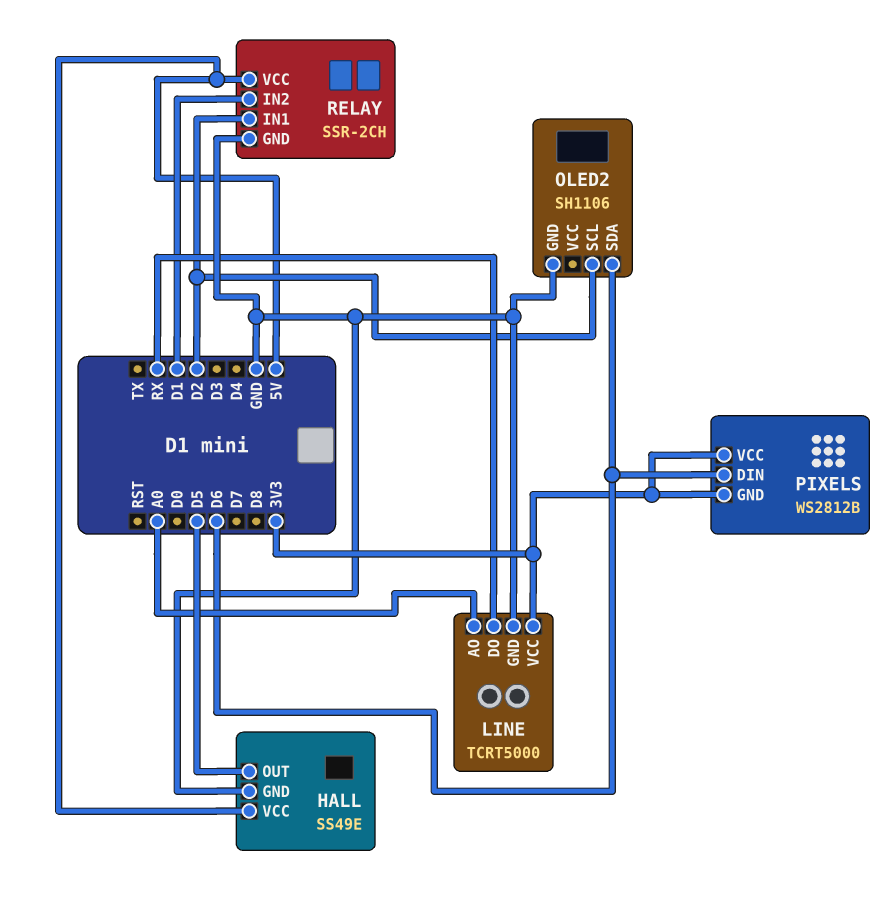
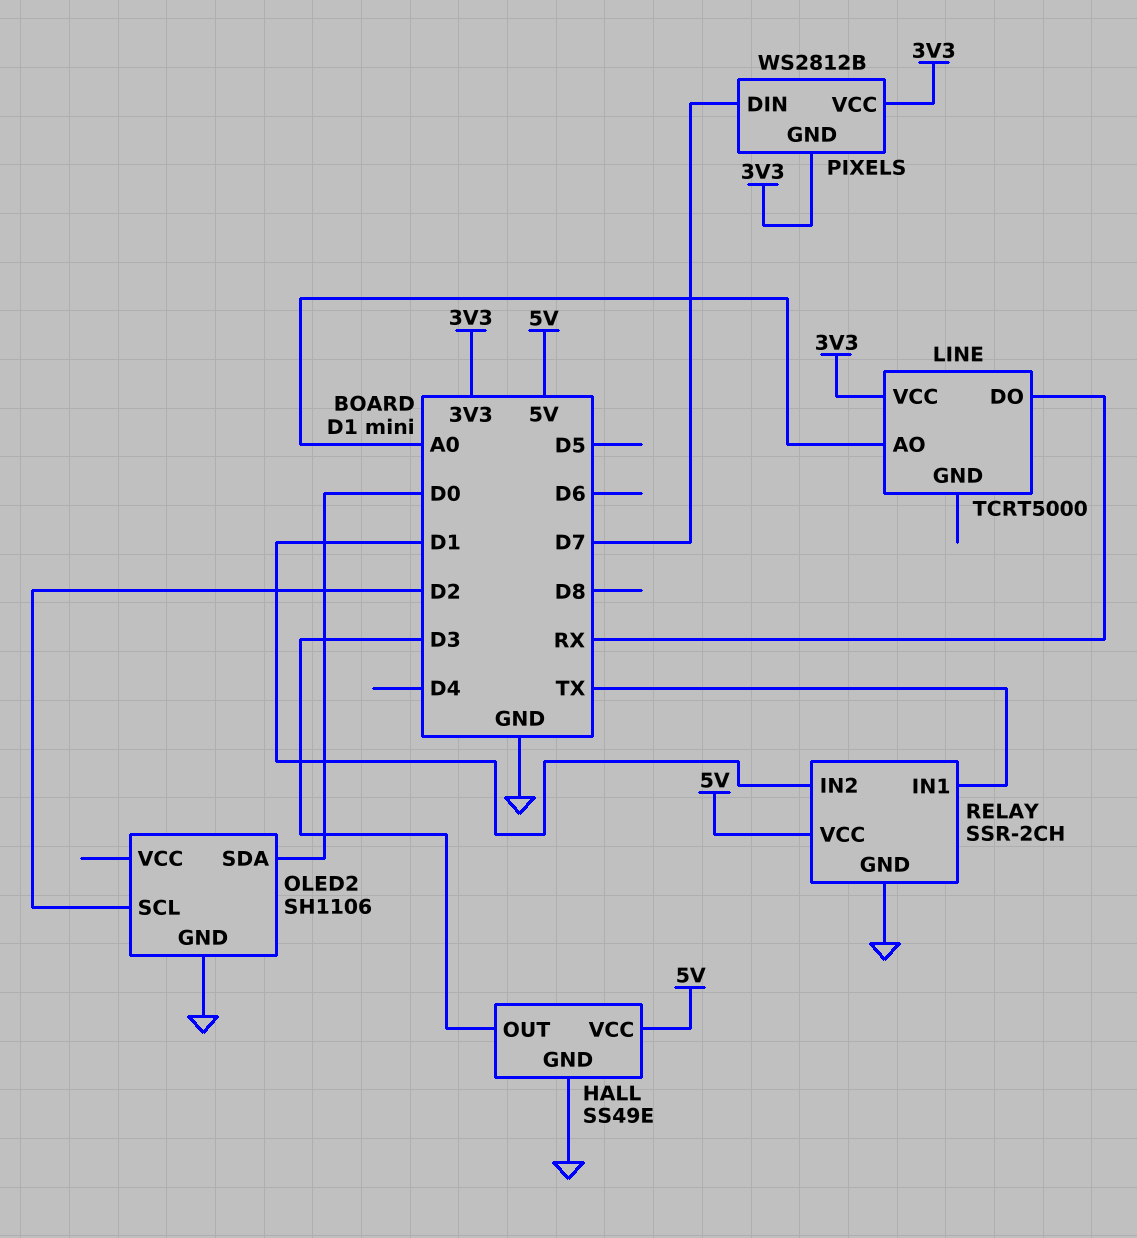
HALL pin OUT: D5 -> D3
LINE pin GND: GND -> none
OLED2 pin SDA: D6 -> D0
PIXELS pin DIN: D6 -> D7
RELAY pin IN1: D2 -> TX

